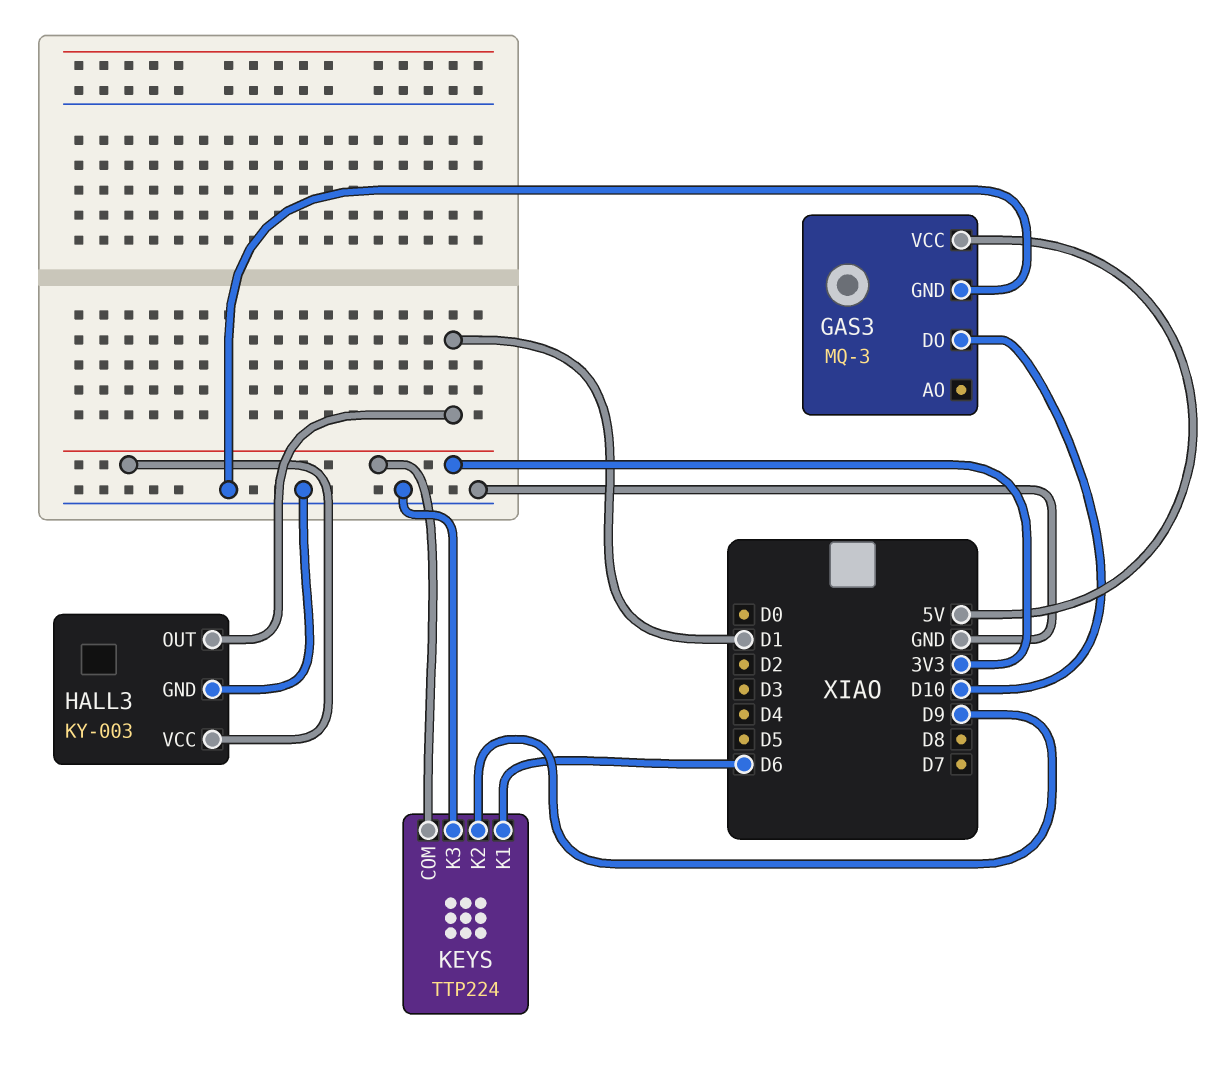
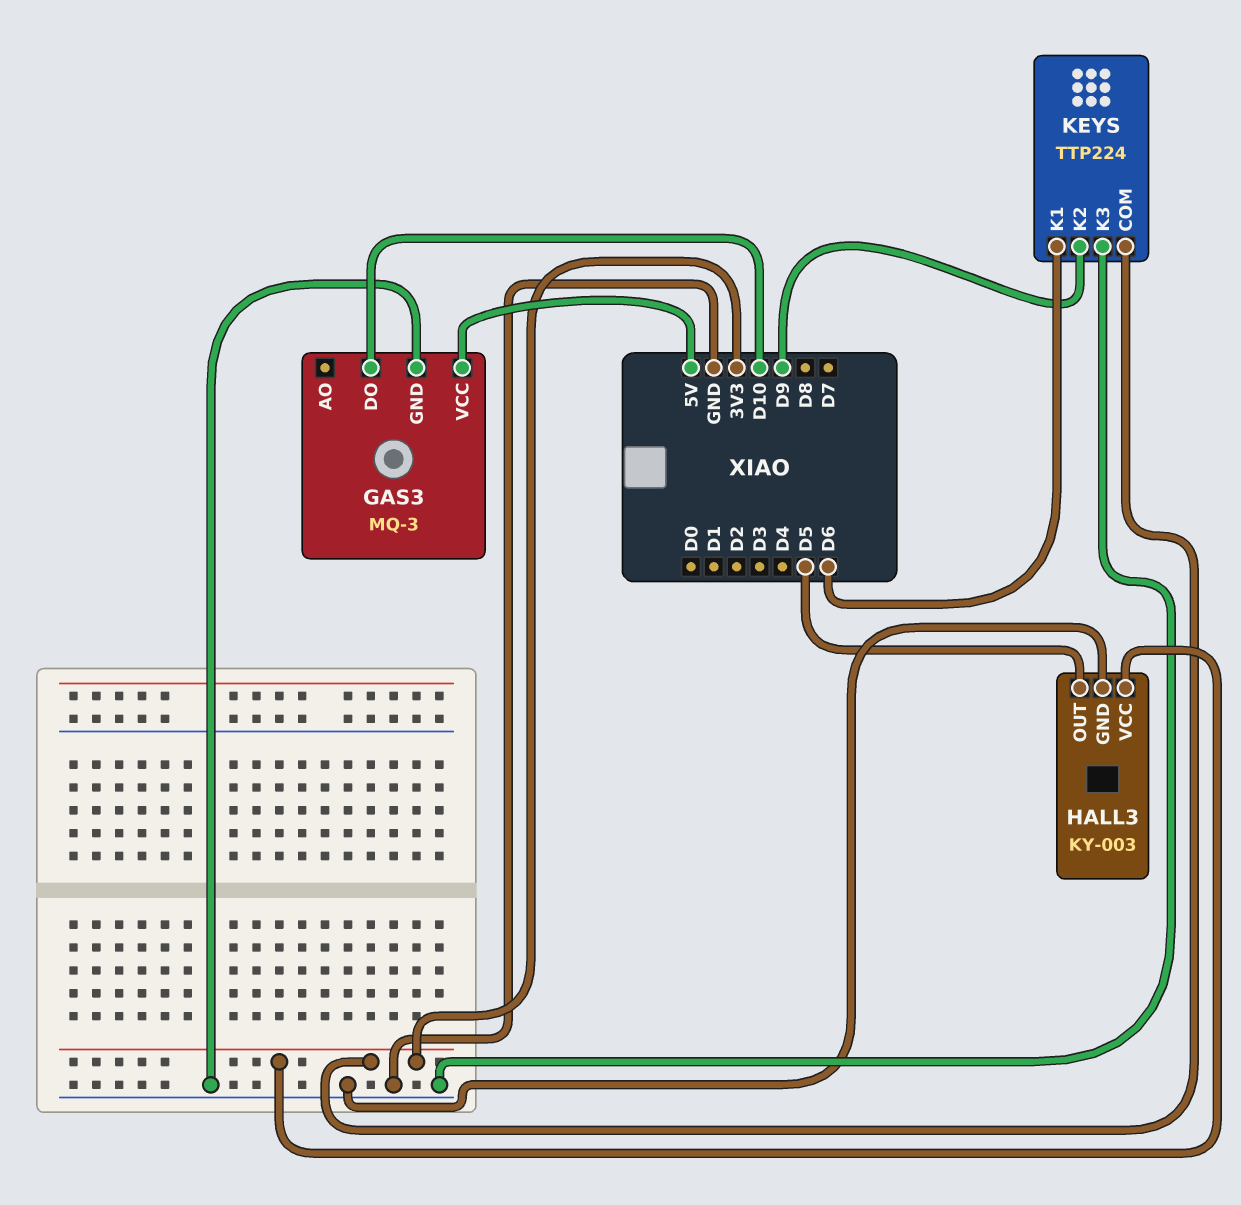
HALL3 pin OUT: D1 -> D5

